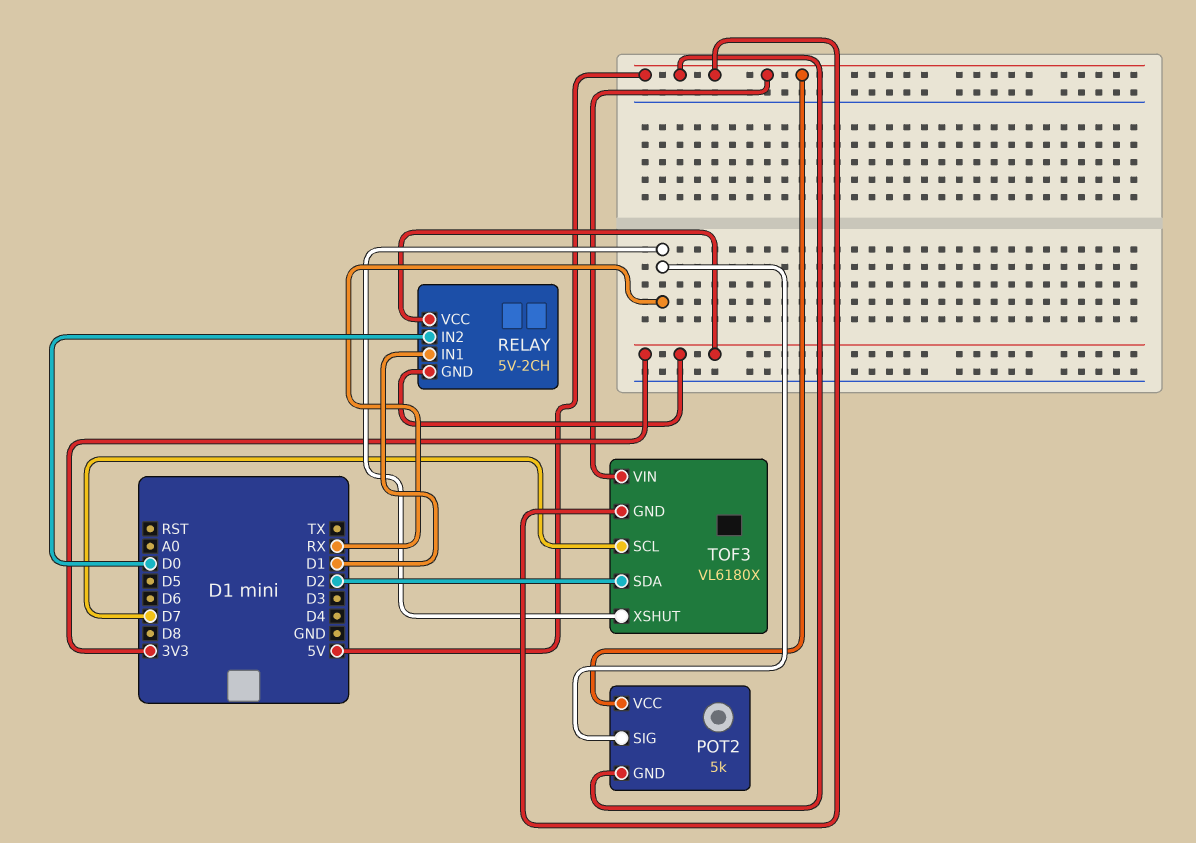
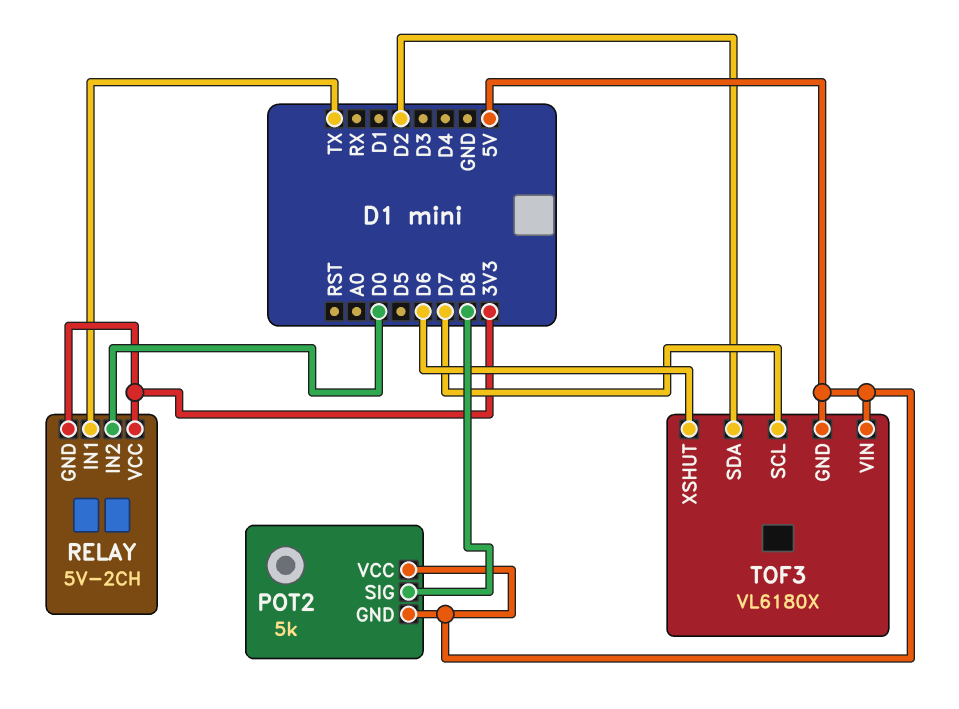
POT2 pin SIG: RX -> D8
RELAY pin IN1: D1 -> TX
TOF3 pin XSHUT: RX -> D6

